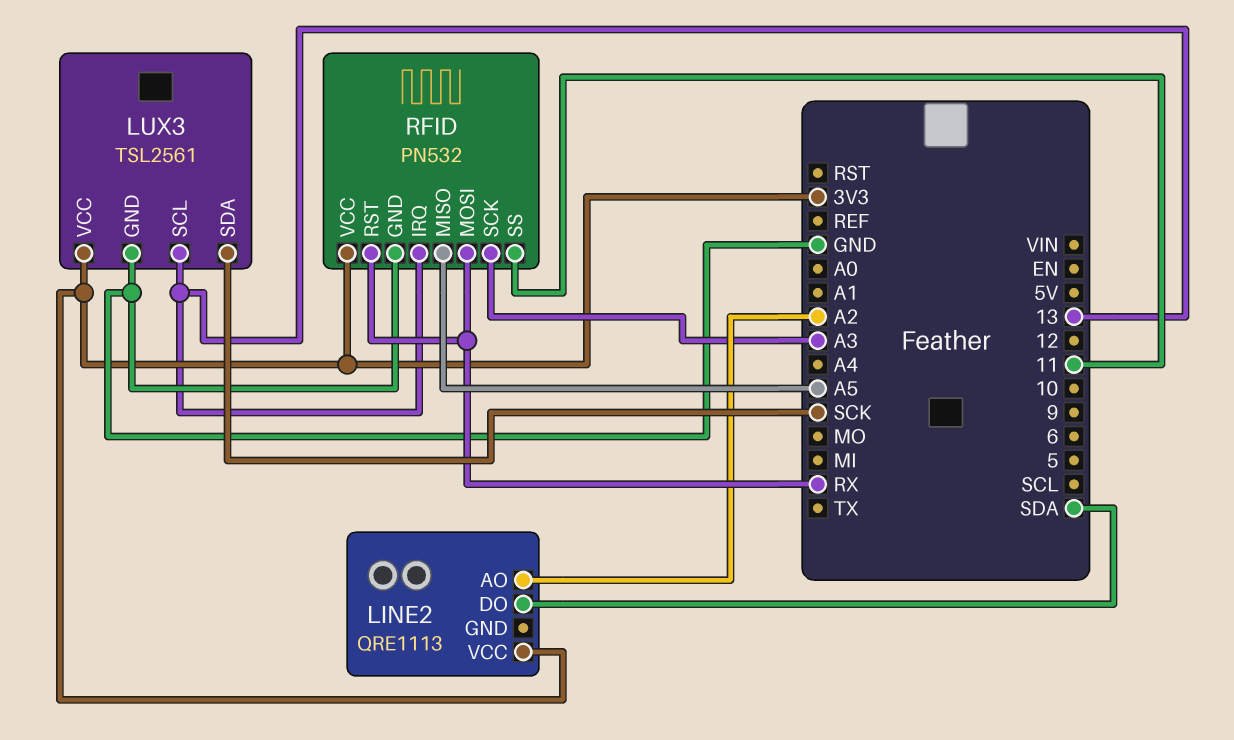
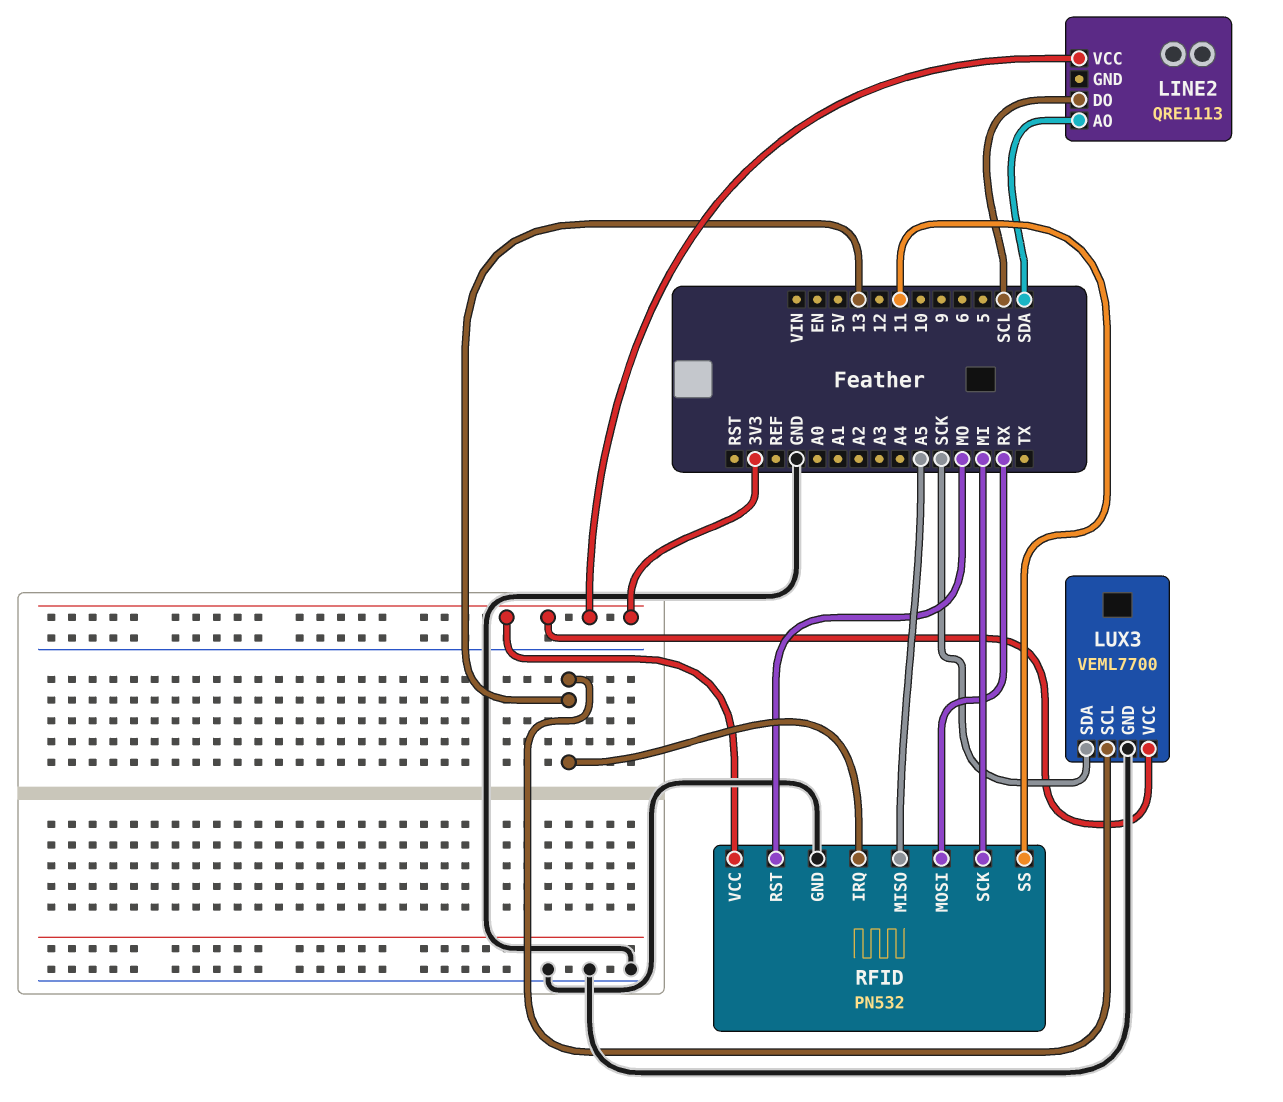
LINE2 pin AO: A2 -> SDA
LINE2 pin DO: SDA -> SCL
LUX3: TSL2561 -> VEML7700
RFID pin RST: RX -> MO
RFID pin SCK: A3 -> MI

